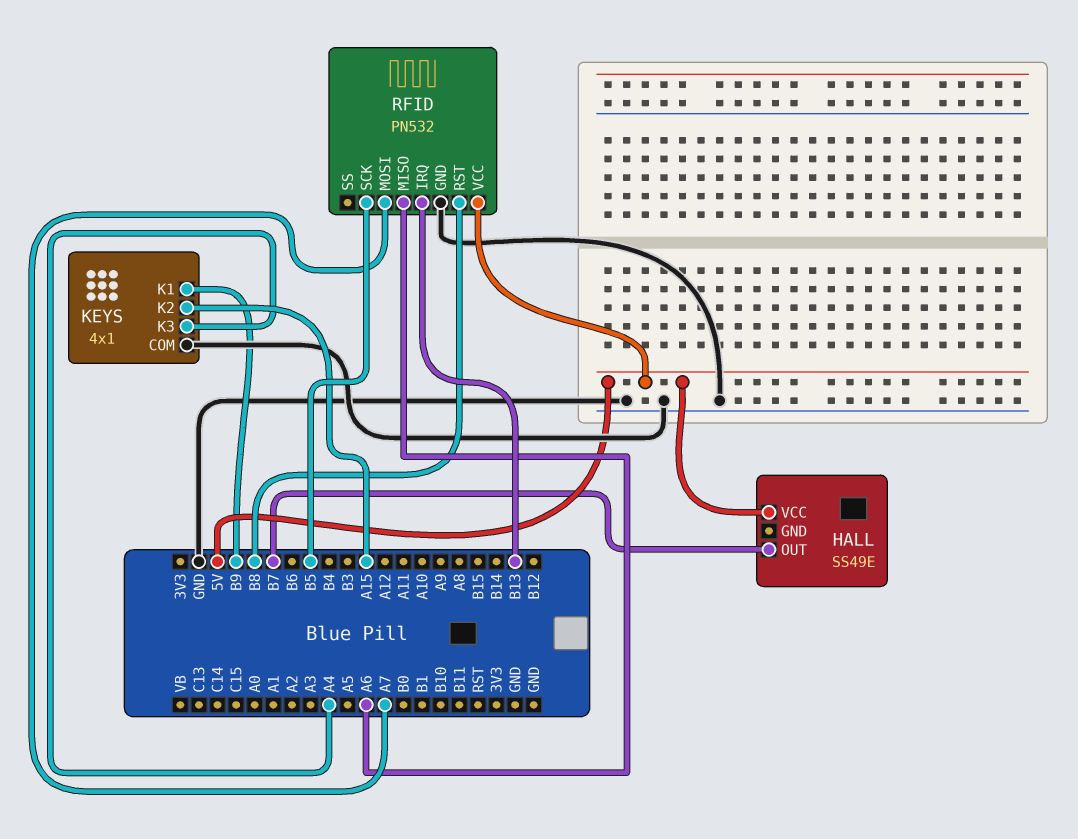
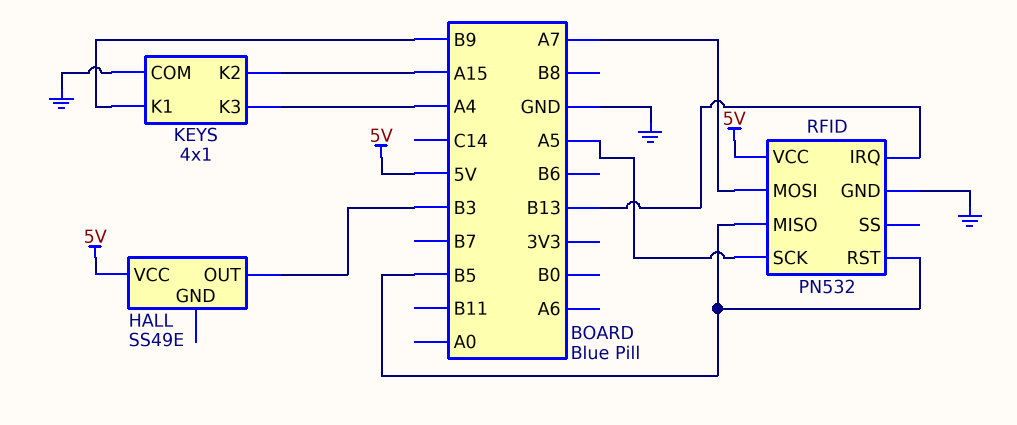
HALL pin OUT: B7 -> B3
RFID pin MISO: A6 -> B5
RFID pin RST: B8 -> B5
RFID pin SCK: B5 -> A5

